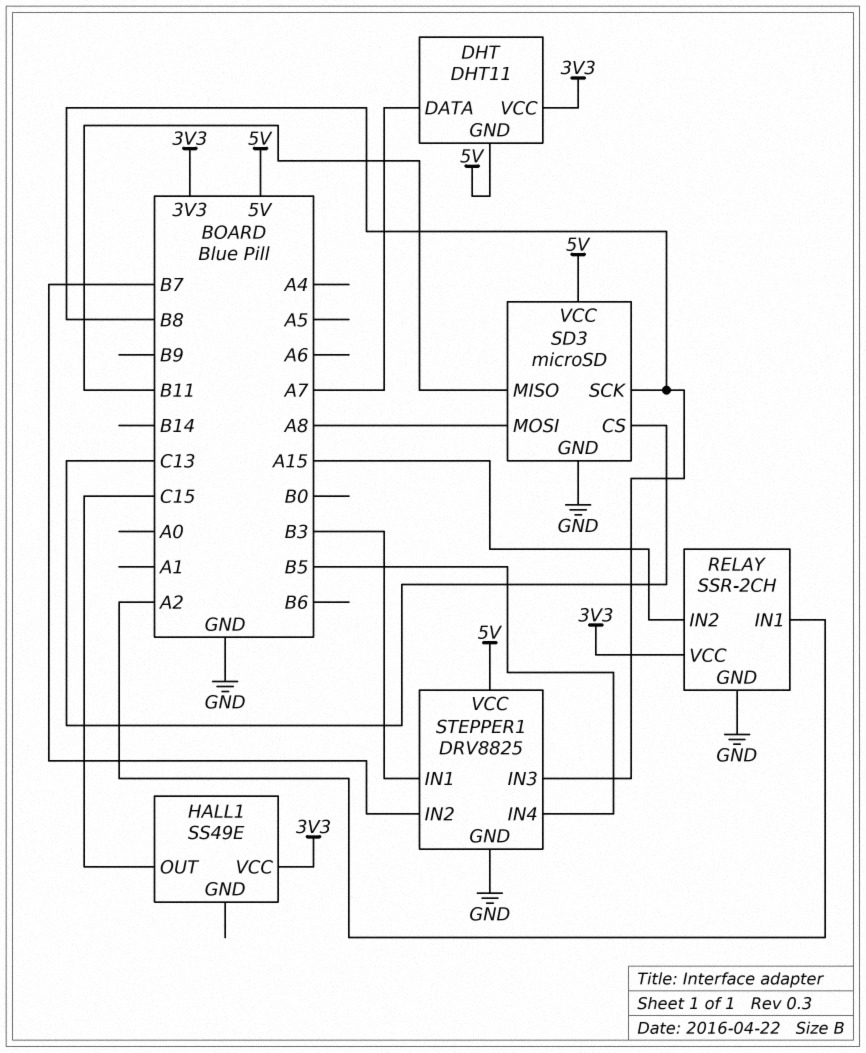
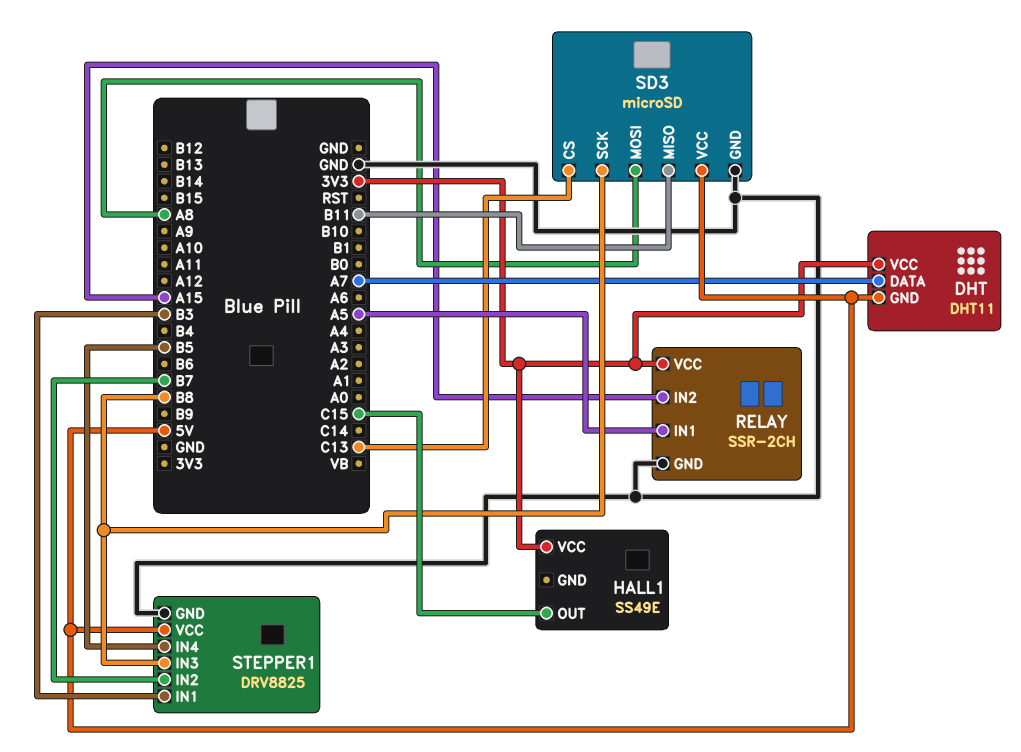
RELAY pin IN1: A2 -> A5

